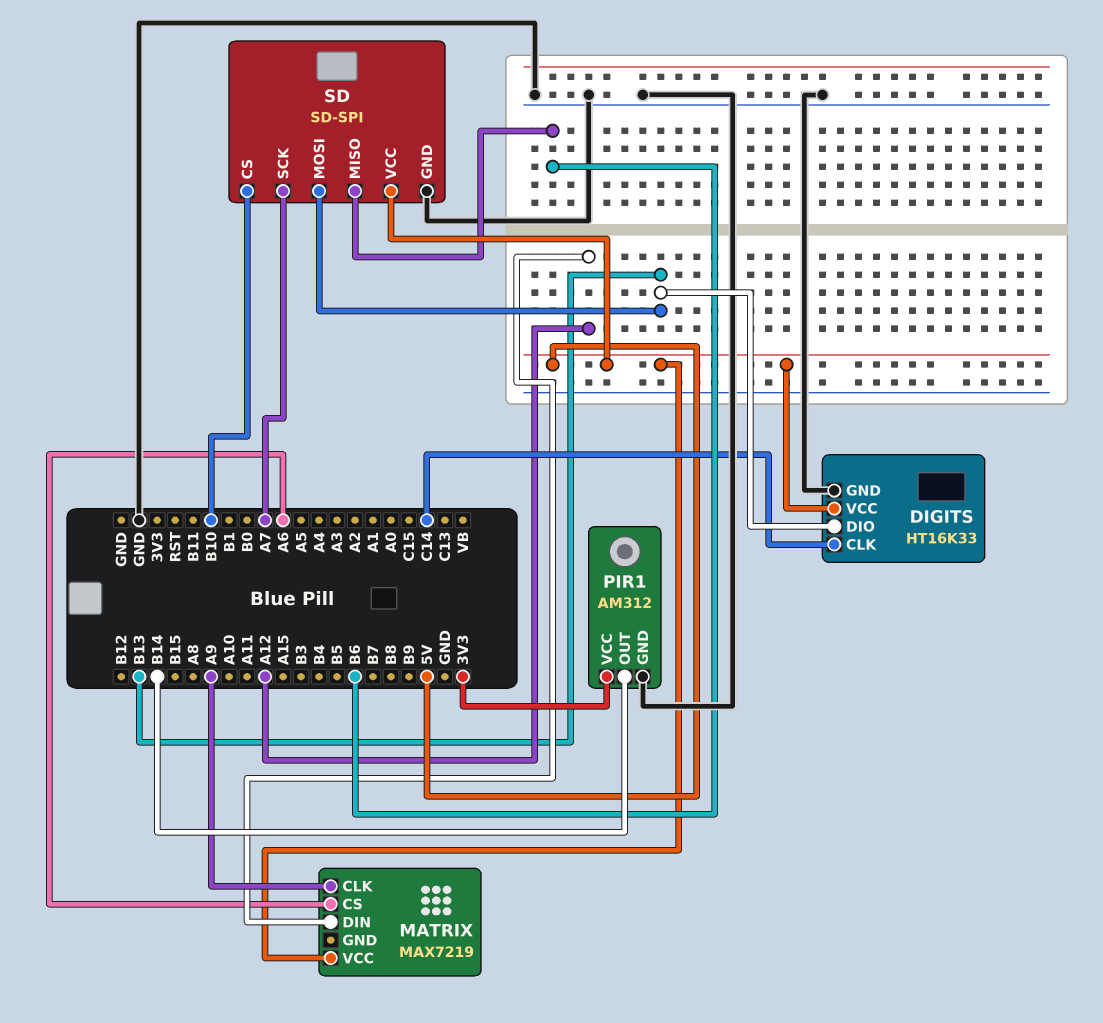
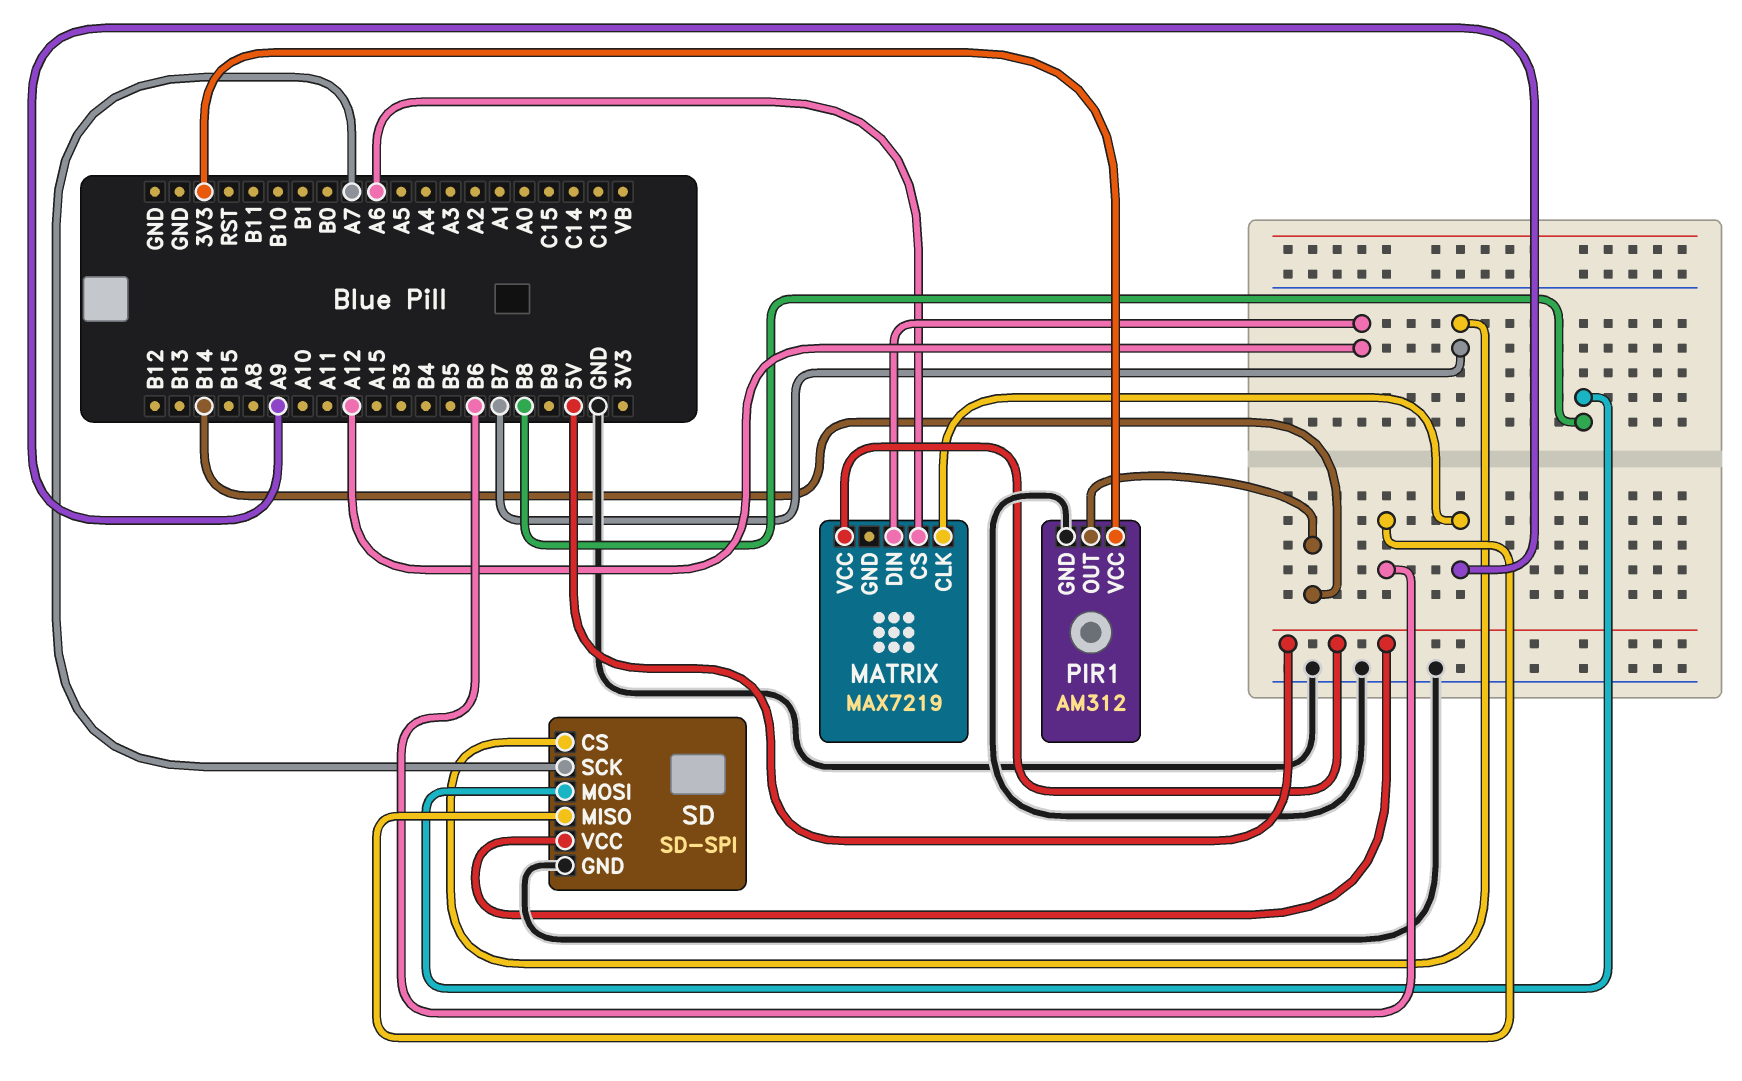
DIGITS: HT16K33 -> none
DIGITS pin CLK: C14 -> none
DIGITS pin DIO: B13 -> none
DIGITS pin GND: GND -> none
DIGITS pin VCC: 5V -> none
SD pin CS: B10 -> B7
SD pin MOSI: B13 -> B8

